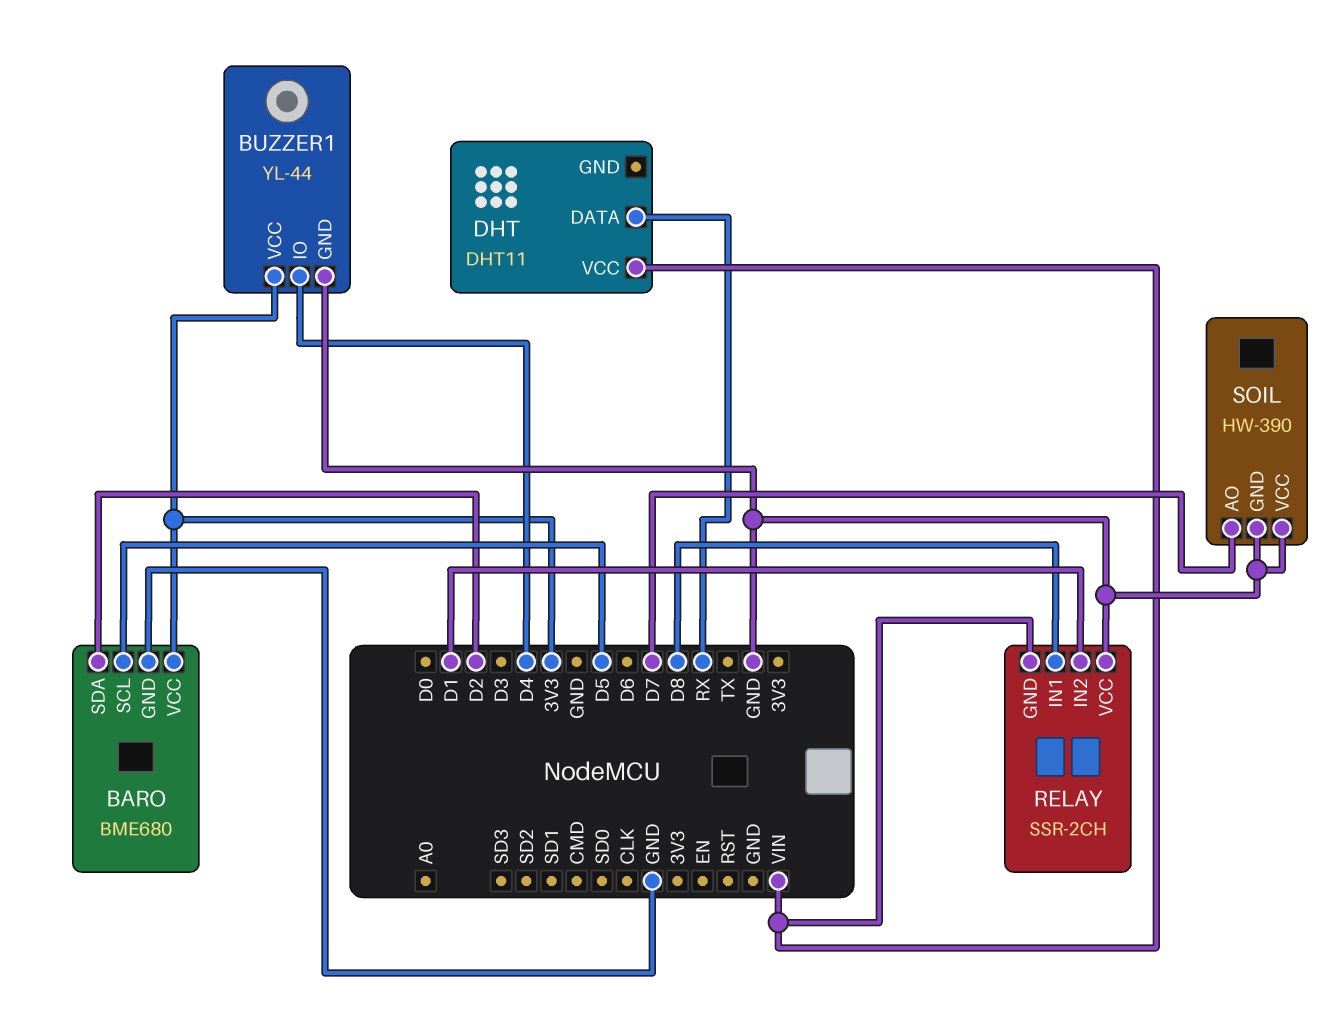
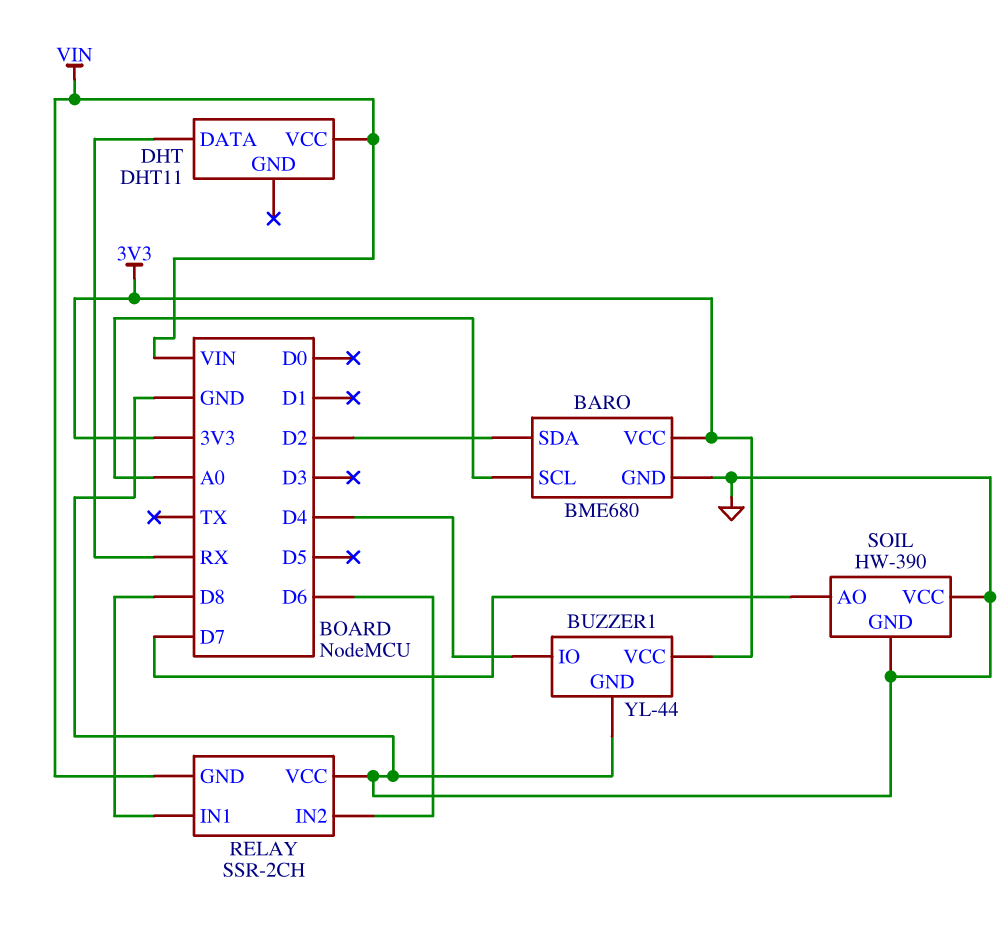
BARO pin SCL: D5 -> A0
RELAY pin IN2: D1 -> D6

